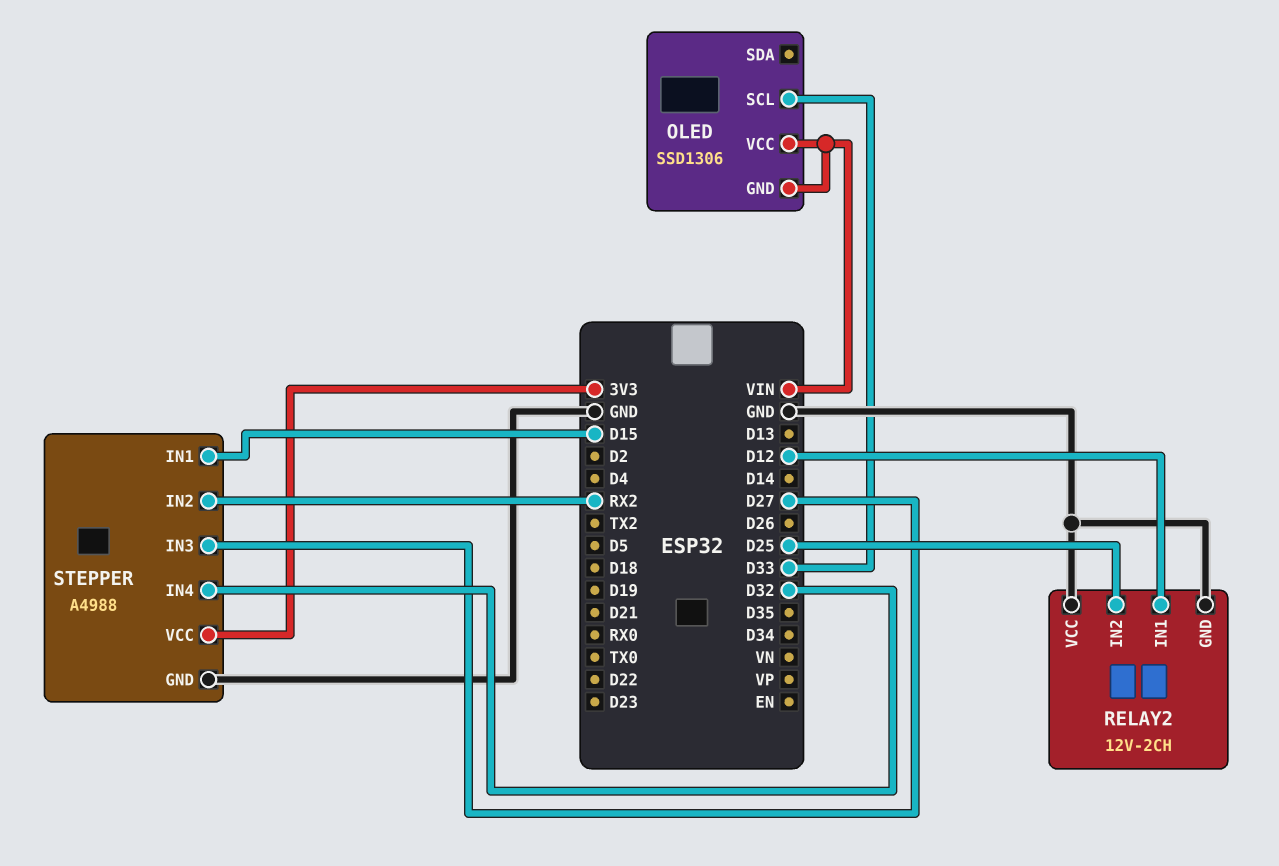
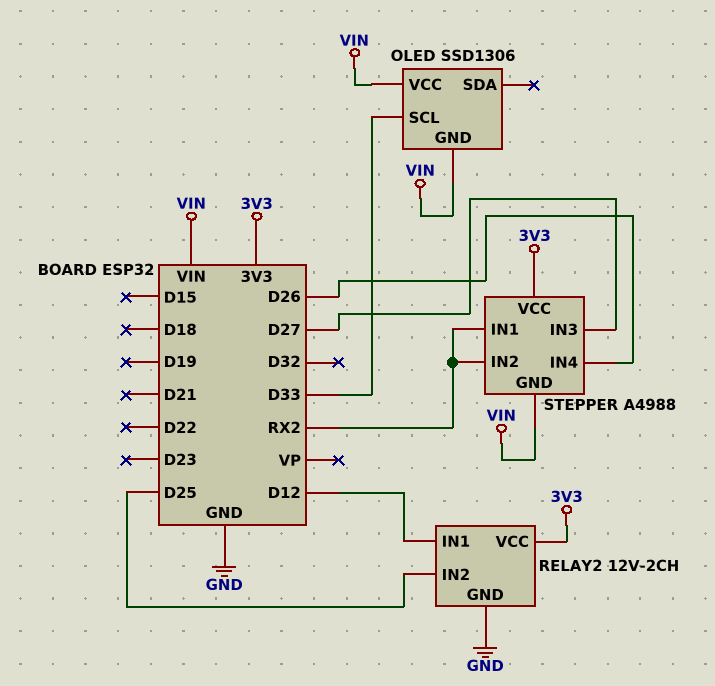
RELAY2 pin VCC: GND -> 3V3
STEPPER pin GND: GND -> VIN
STEPPER pin IN1: D15 -> RX2
STEPPER pin IN4: D32 -> D26

